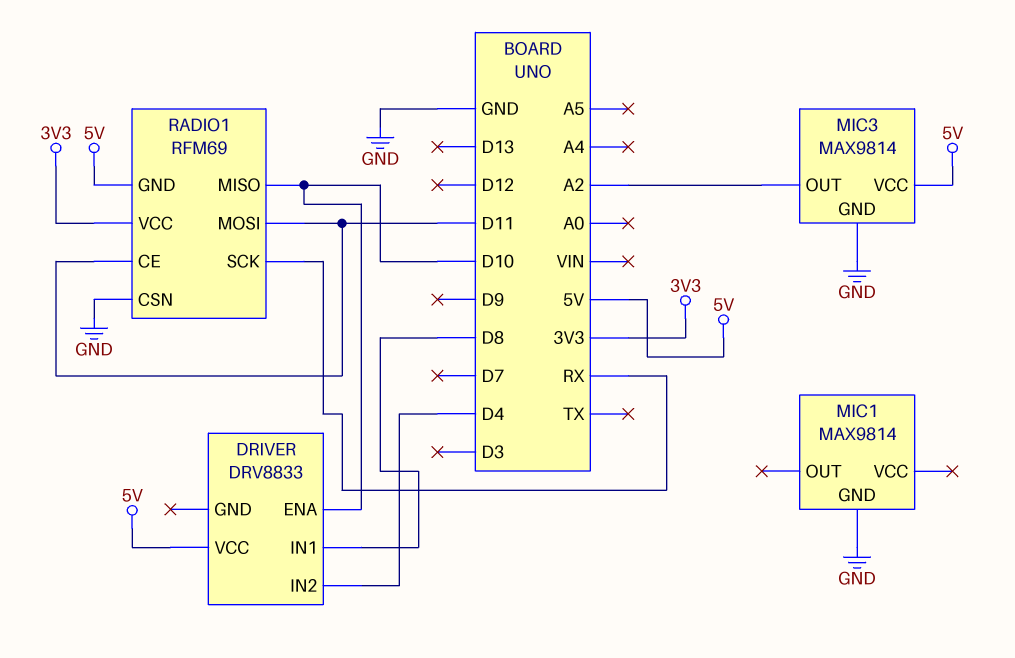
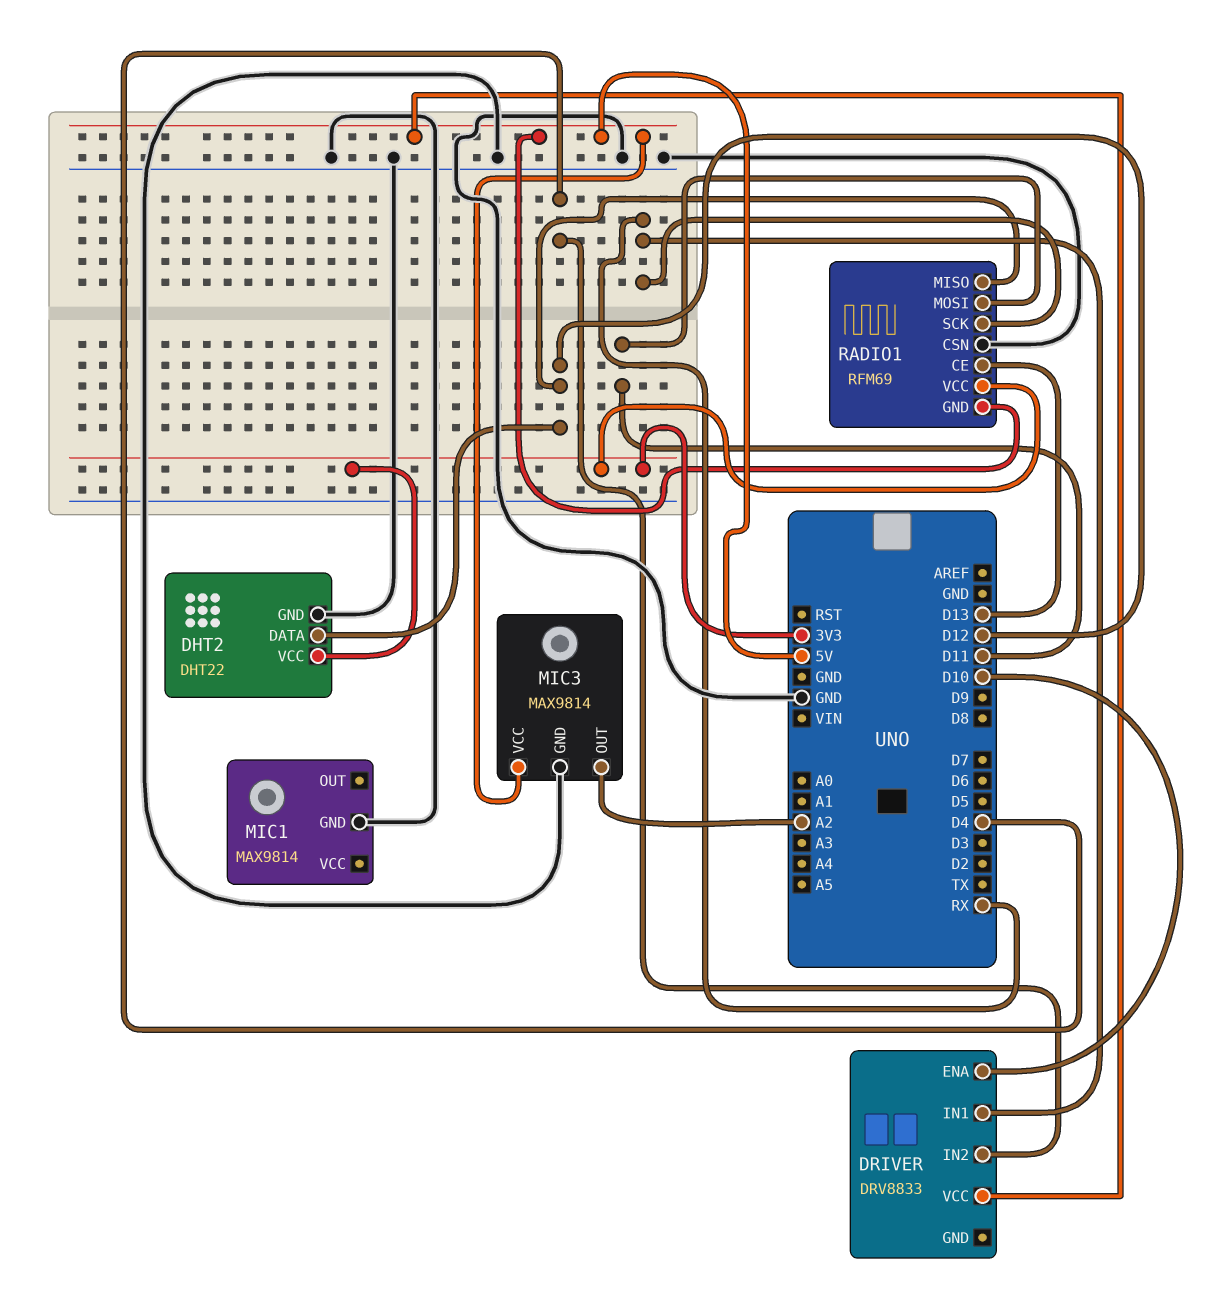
DHT2: none -> DHT22
DHT2 pin DATA: none -> D12
DHT2 pin GND: none -> GND
DHT2 pin VCC: none -> 3V3
DRIVER pin IN1: D8 -> RX
RADIO1 pin CE: D11 -> D13
RADIO1 pin MISO: D10 -> D12

